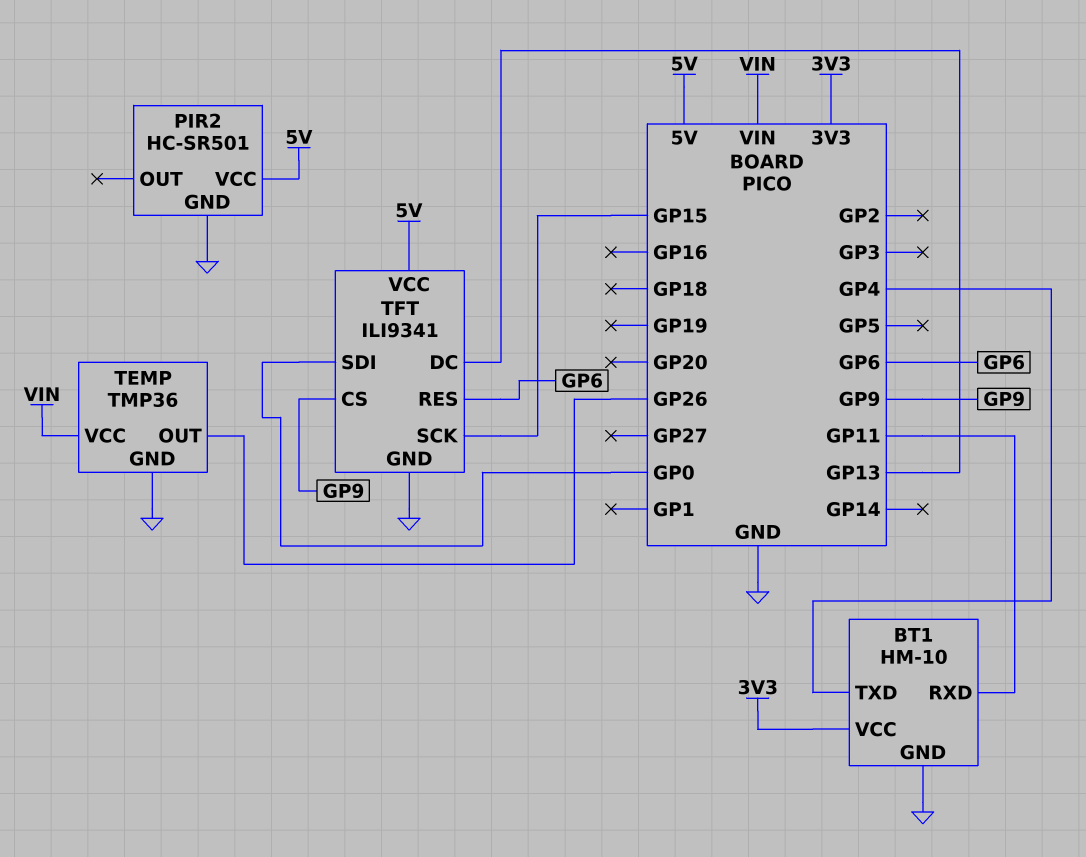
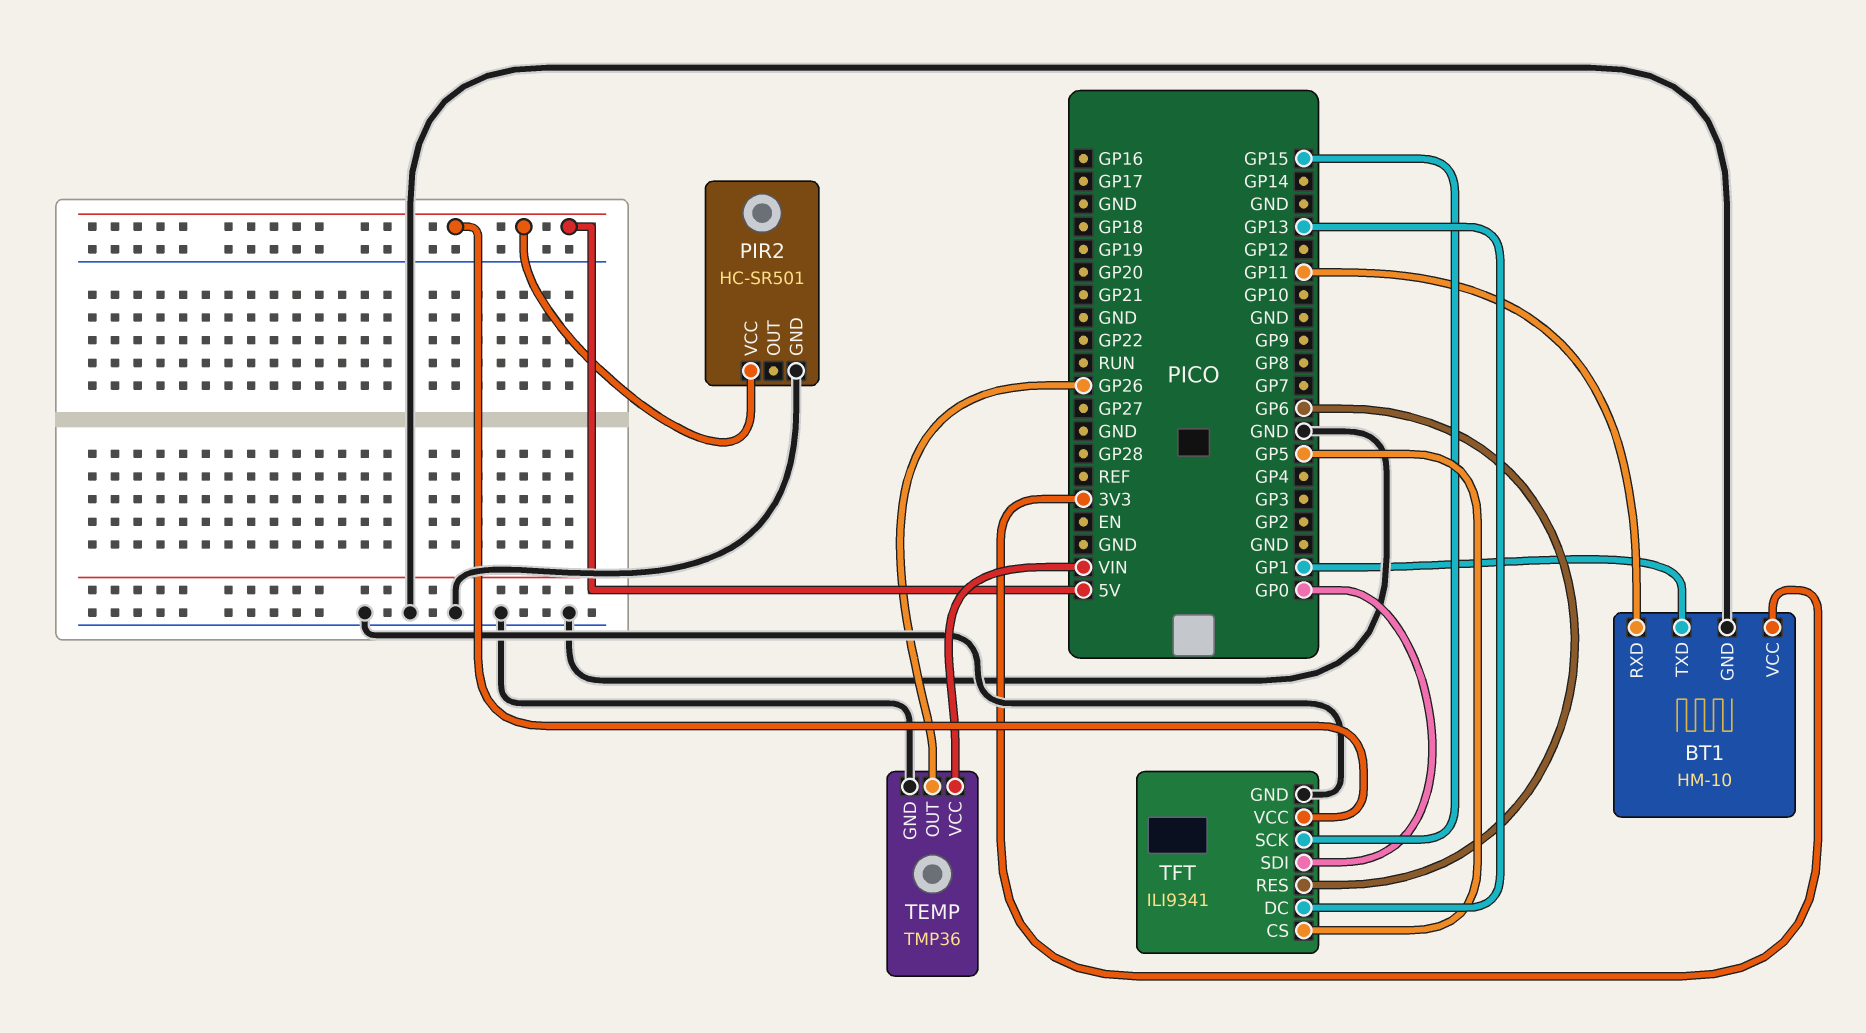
BT1 pin TXD: GP4 -> GP1
TFT pin CS: GP9 -> GP5

